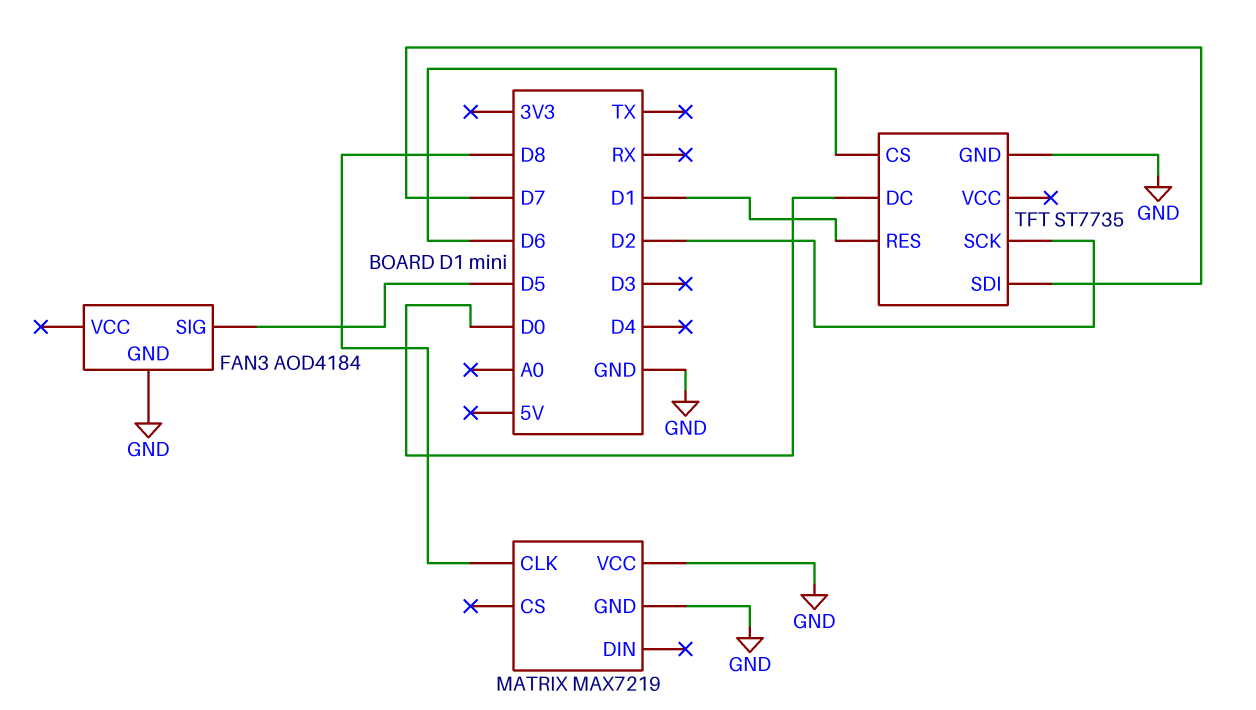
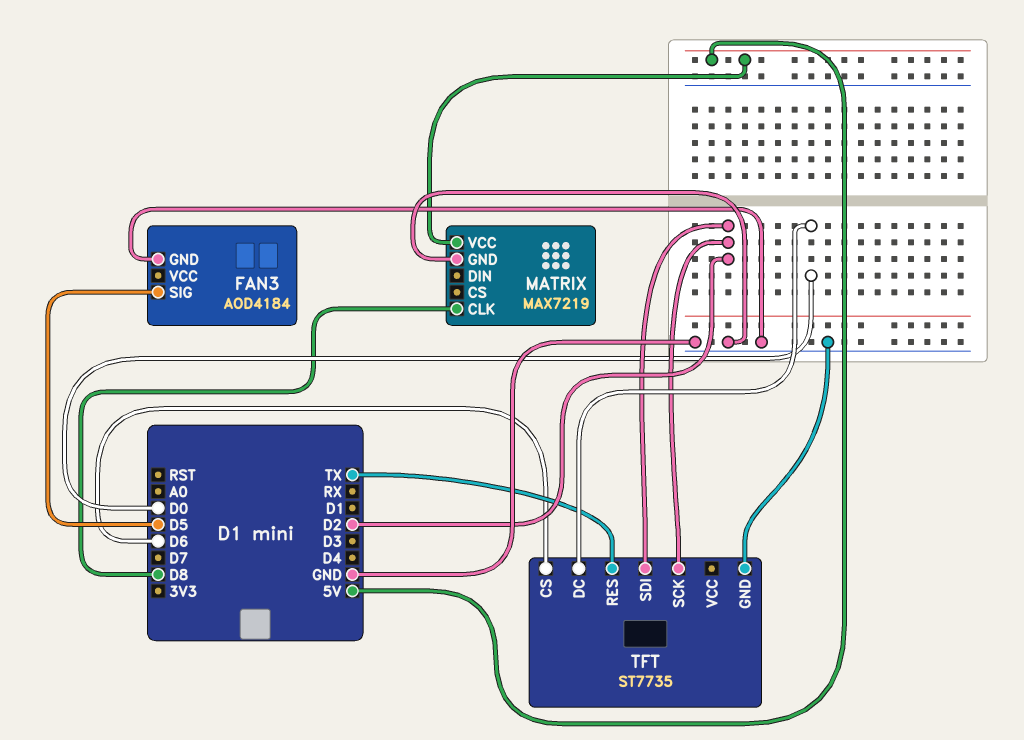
MATRIX pin VCC: GND -> 5V
TFT pin RES: D1 -> TX
TFT pin SDI: D7 -> D2

